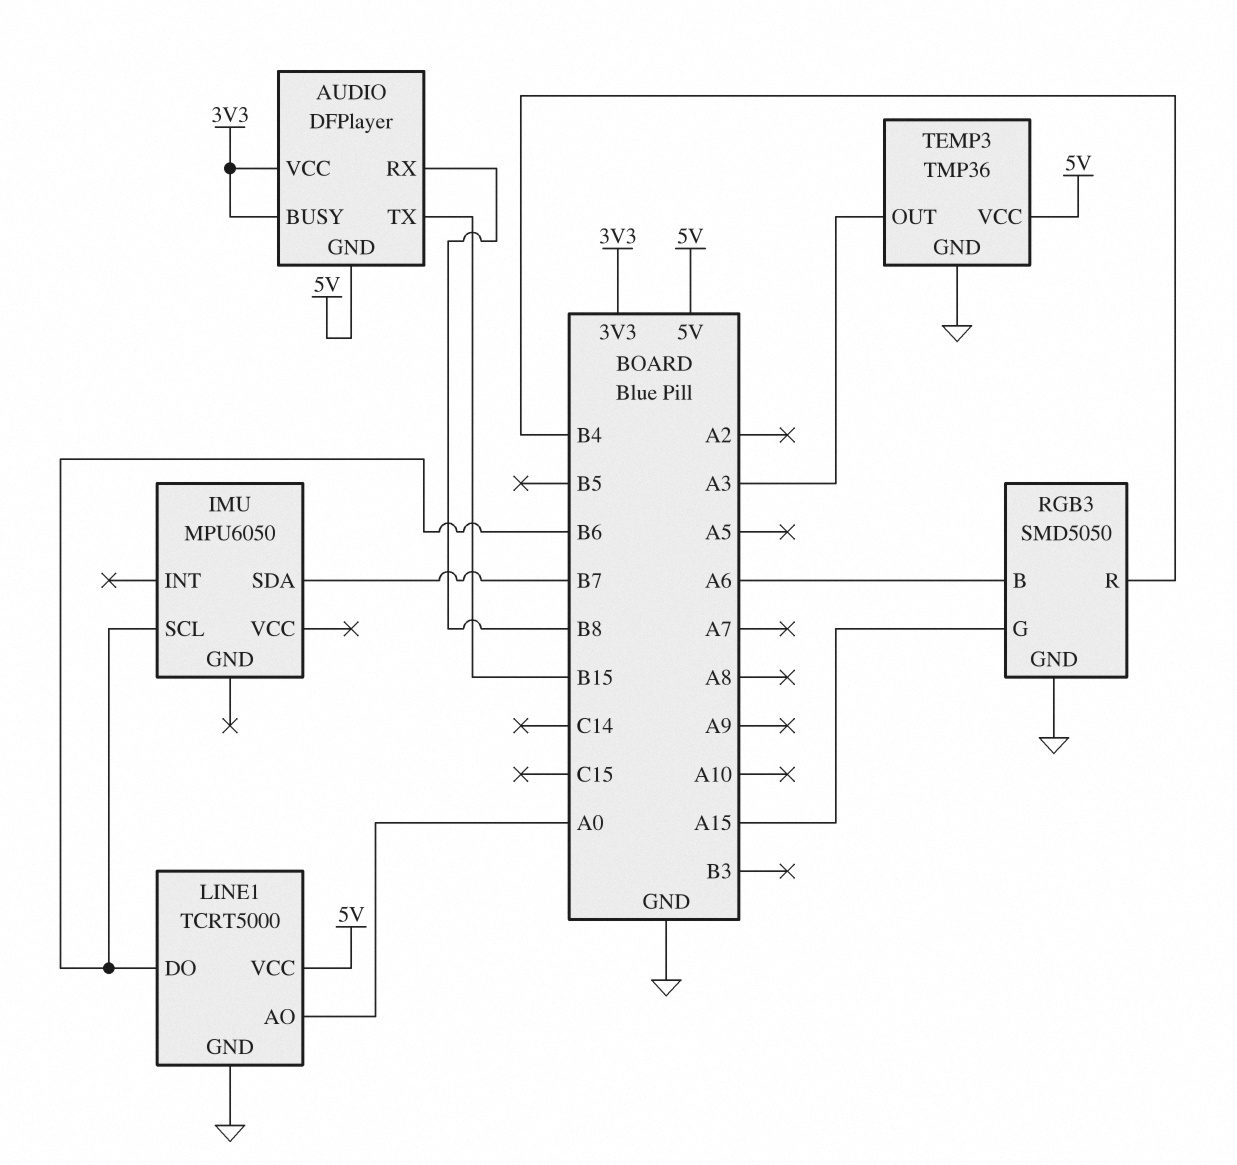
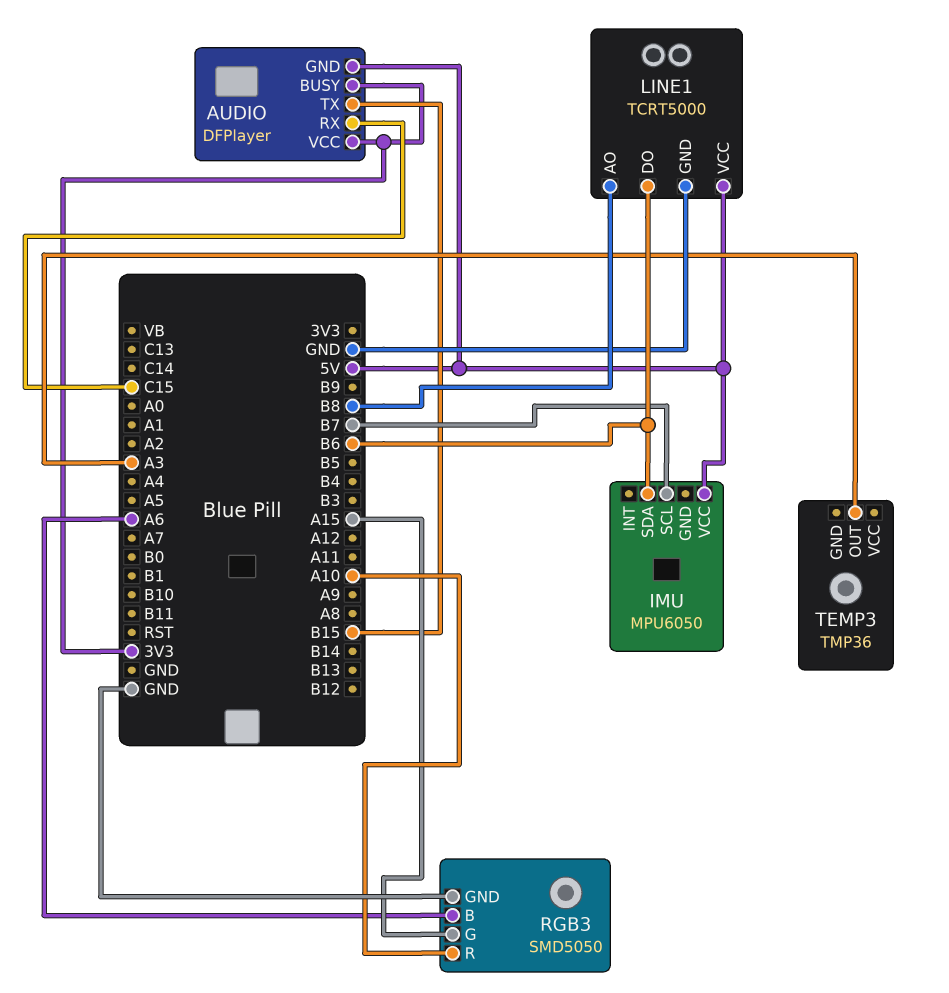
AUDIO pin RX: B8 -> C15
IMU pin SCL: B6 -> B7
IMU pin SDA: B7 -> B6
IMU pin VCC: none -> 5V
LINE1 pin AO: A0 -> B8
RGB3 pin R: B4 -> A10
TEMP3 pin GND: GND -> none
TEMP3 pin VCC: 5V -> none

